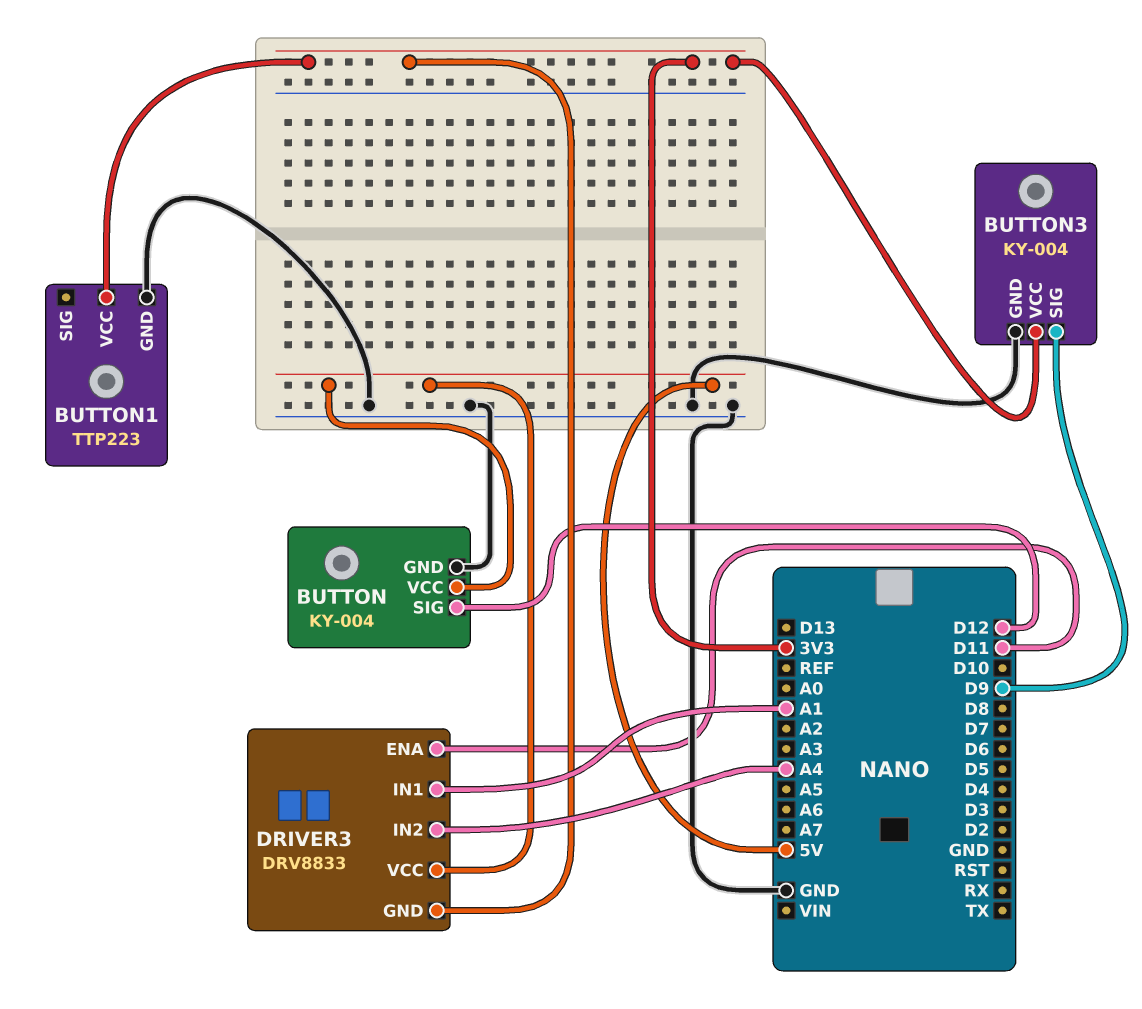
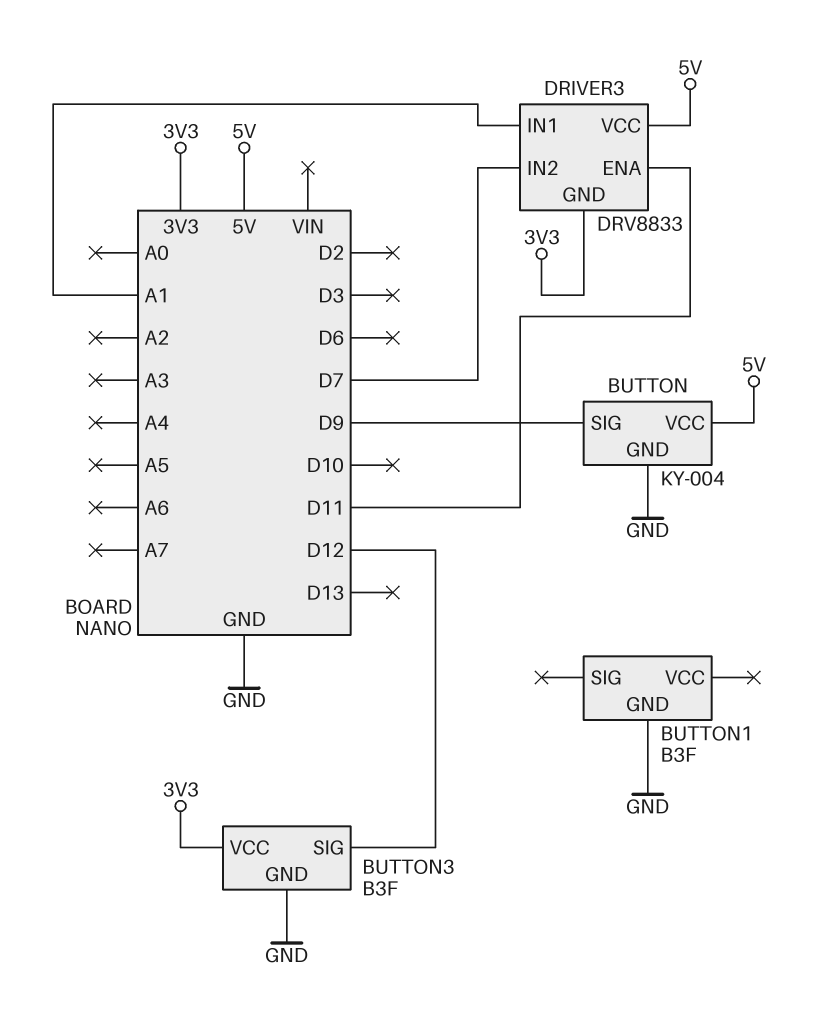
BUTTON pin SIG: D12 -> D9
BUTTON1: TTP223 -> B3F
BUTTON1 pin VCC: 3V3 -> none
BUTTON3: KY-004 -> B3F
BUTTON3 pin SIG: D9 -> D12
DRIVER3 pin IN2: A4 -> D7

